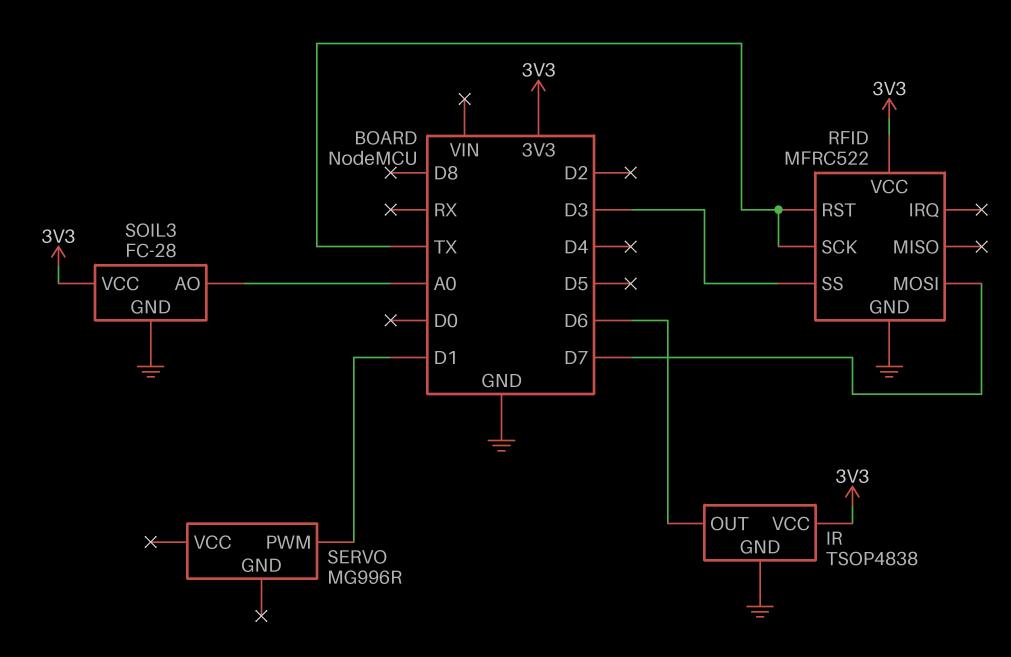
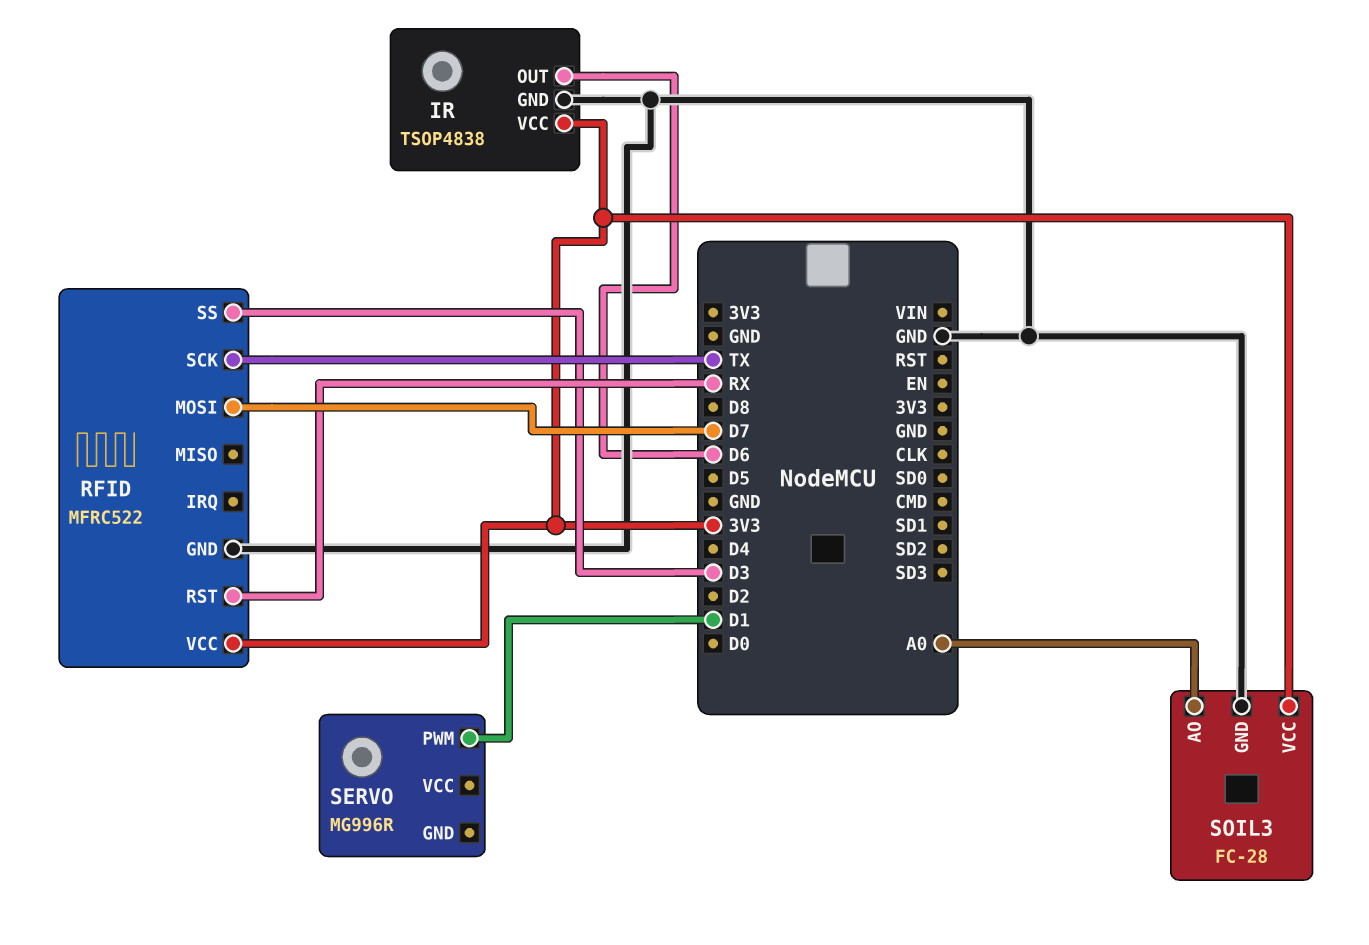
RFID pin RST: TX -> RX

